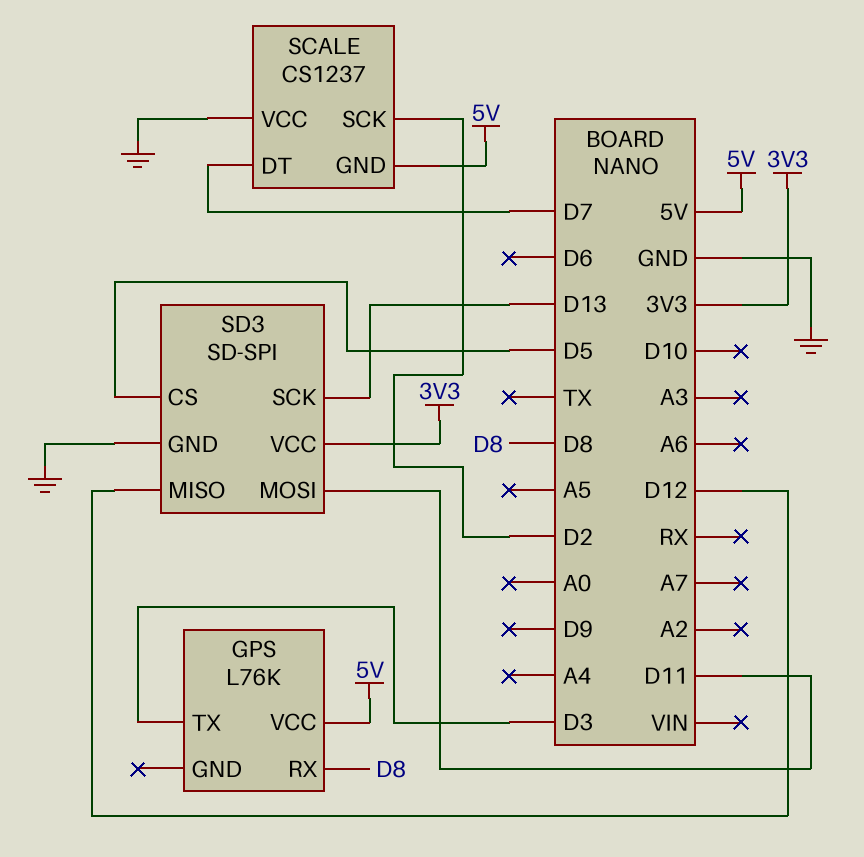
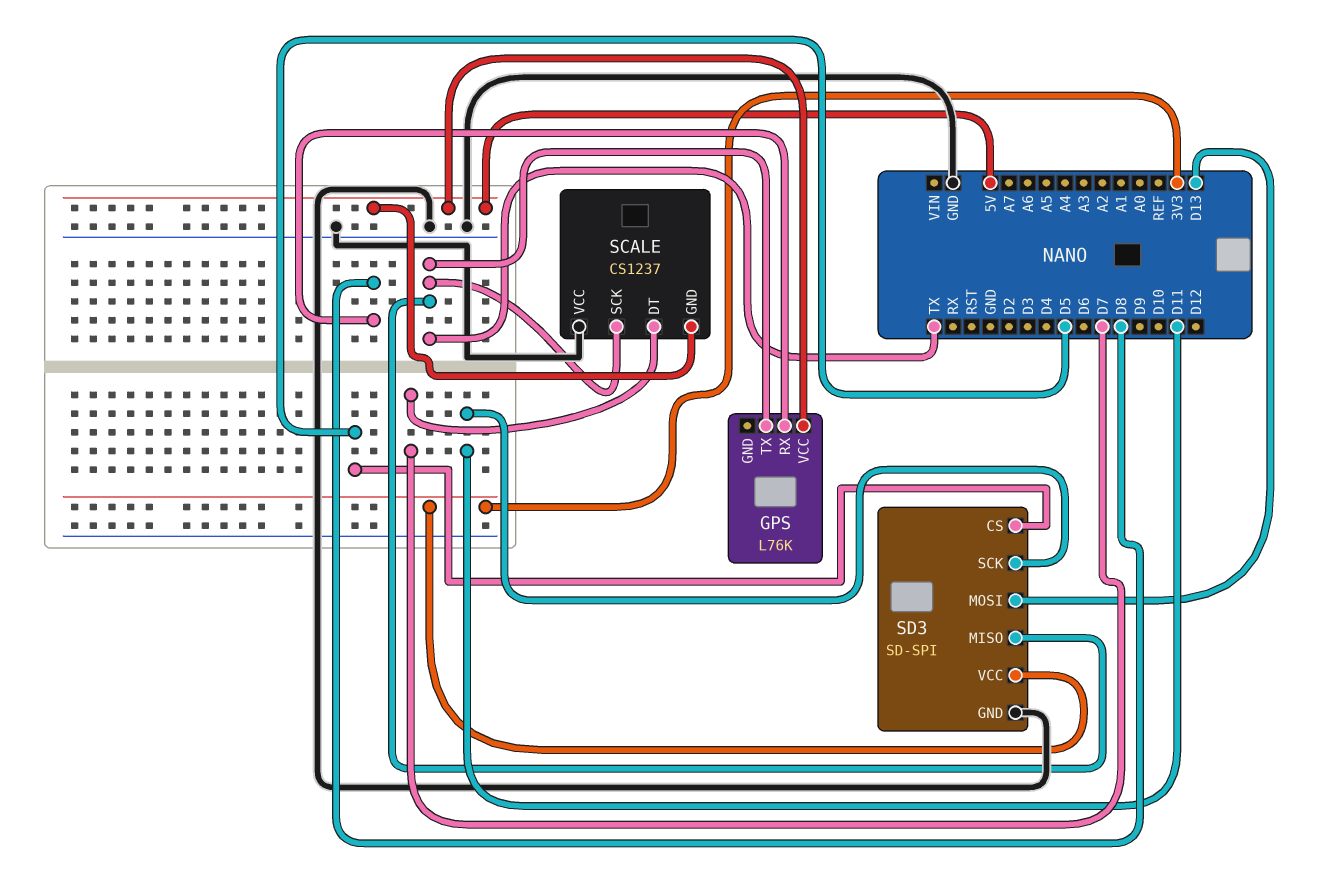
GPS pin TX: D3 -> TX
SCALE pin SCK: D2 -> TX
SD3 pin MISO: D12 -> TX
SD3 pin MOSI: D11 -> D13
SD3 pin SCK: D13 -> D11

